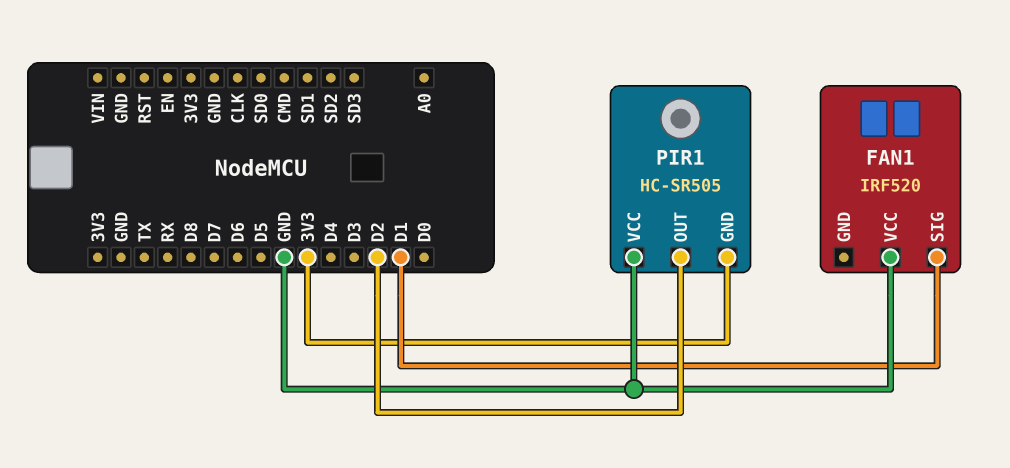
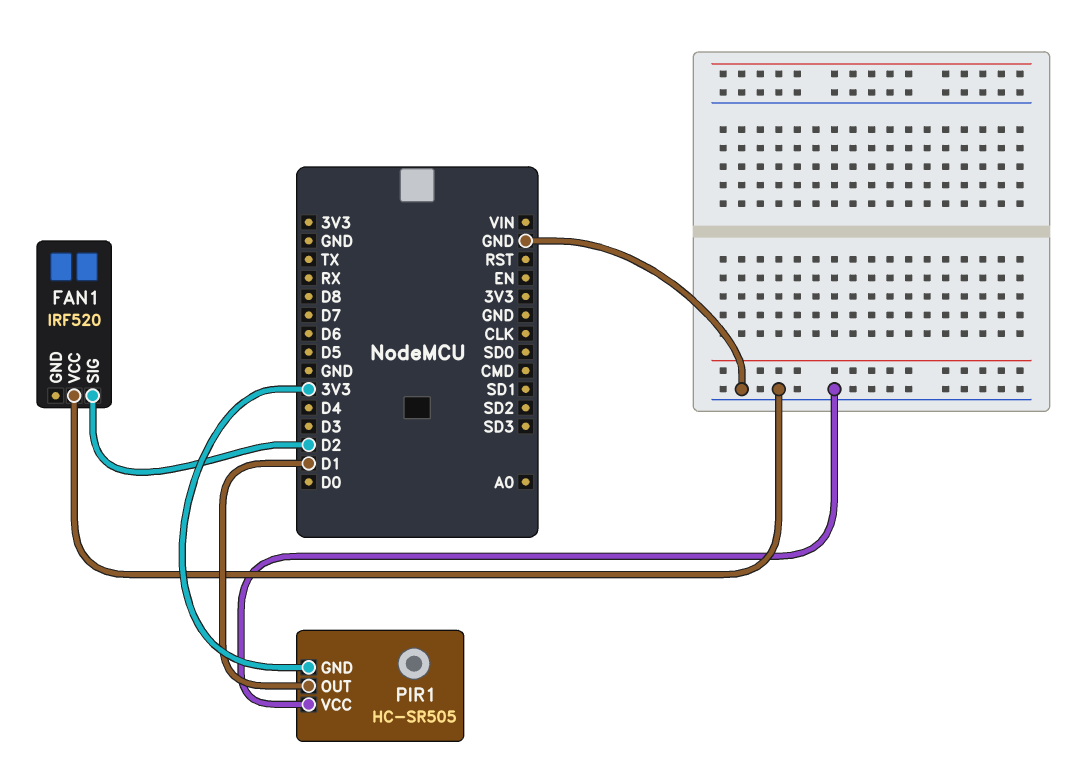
FAN1 pin SIG: D1 -> D2
PIR1 pin OUT: D2 -> D1

